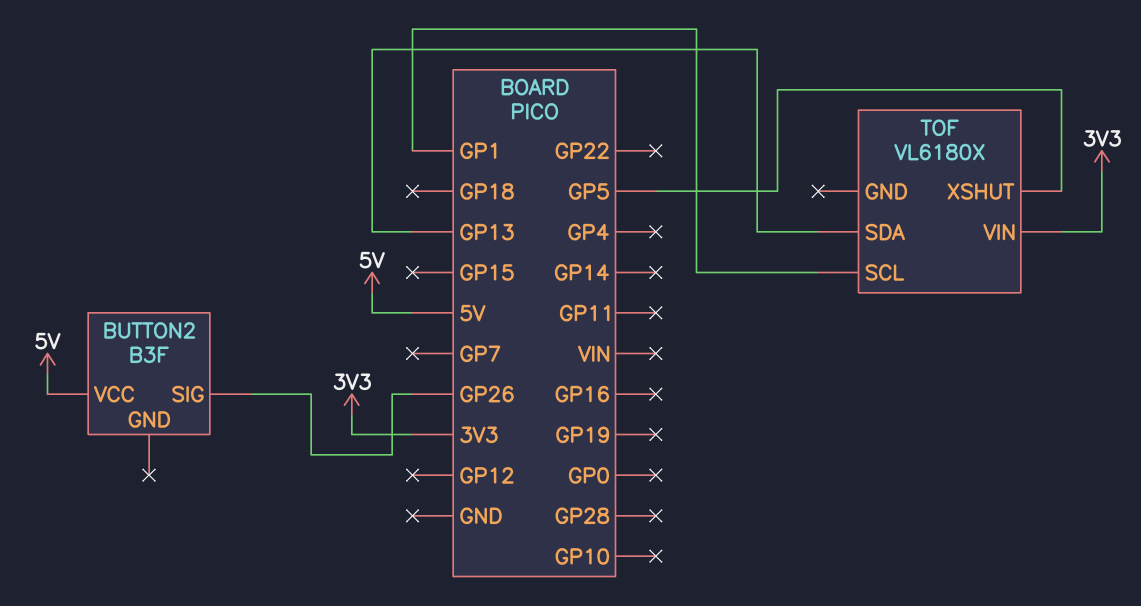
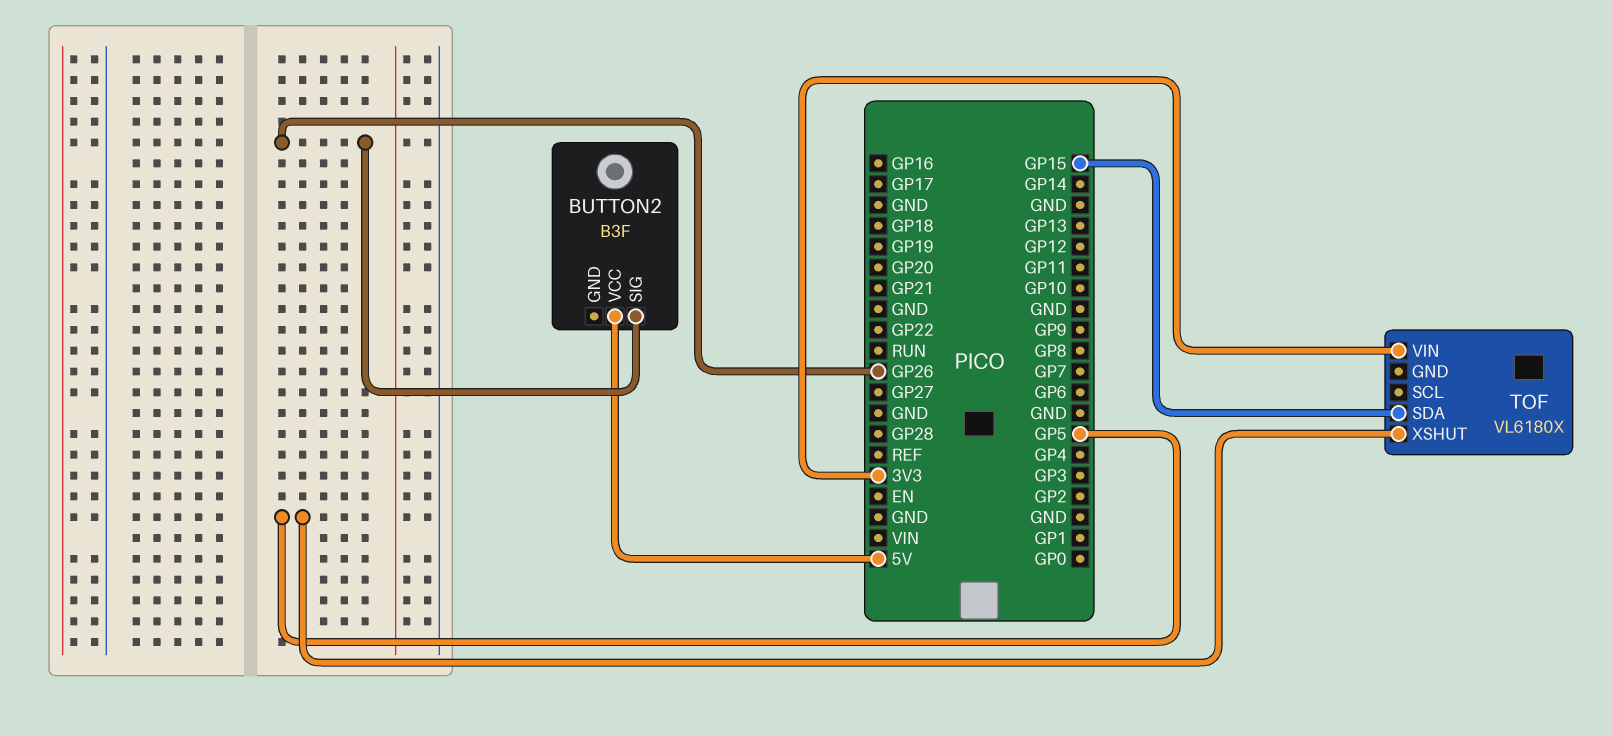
TOF pin SCL: GP1 -> none
TOF pin SDA: GP13 -> GP15

